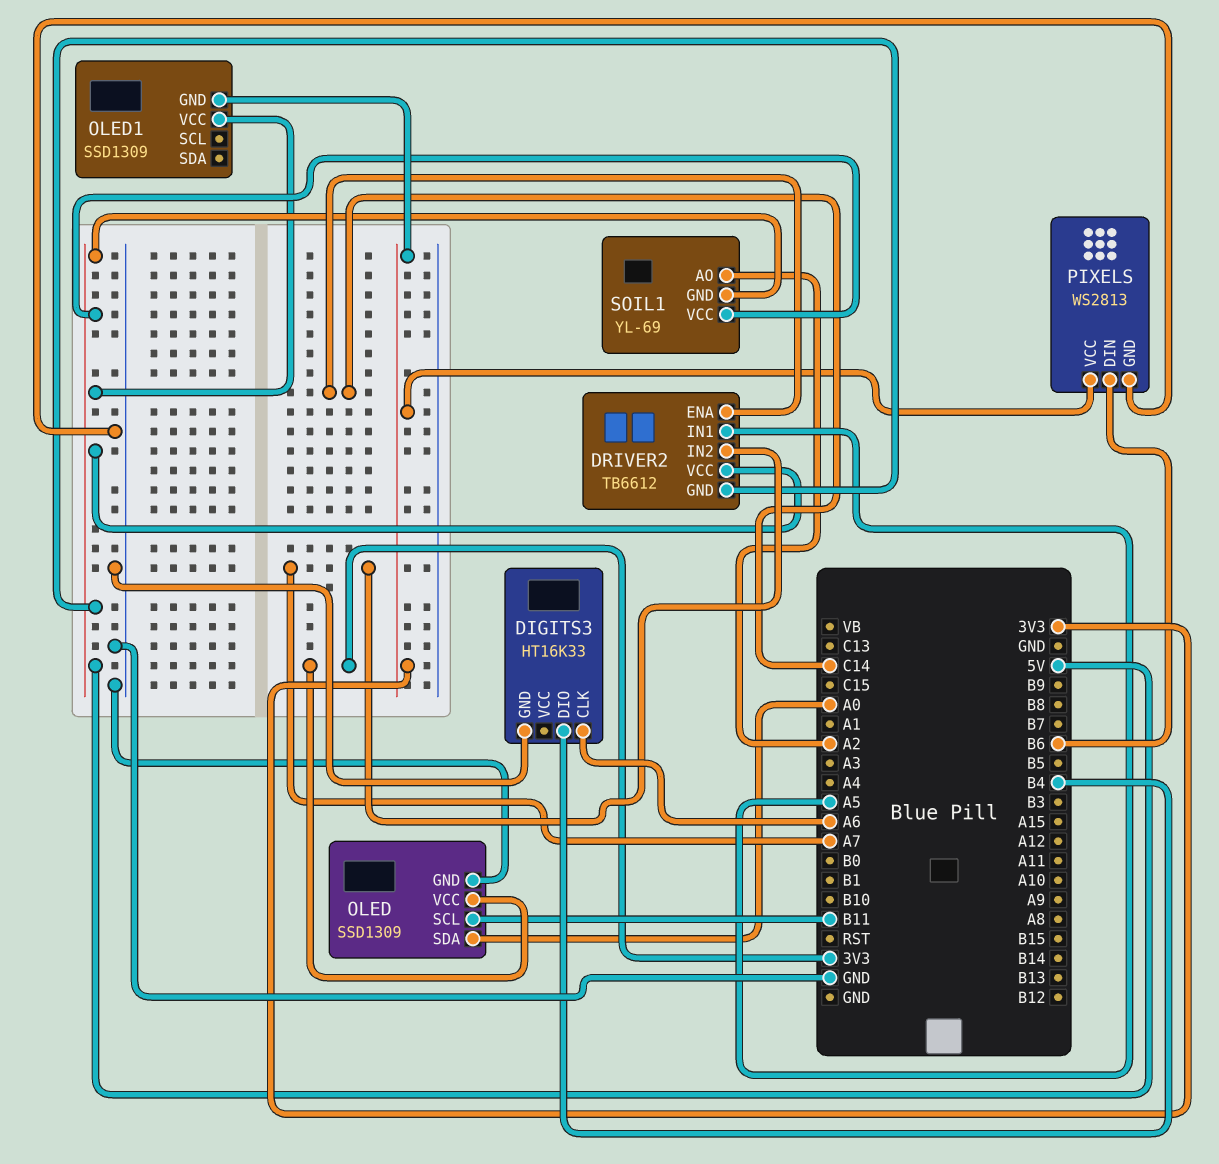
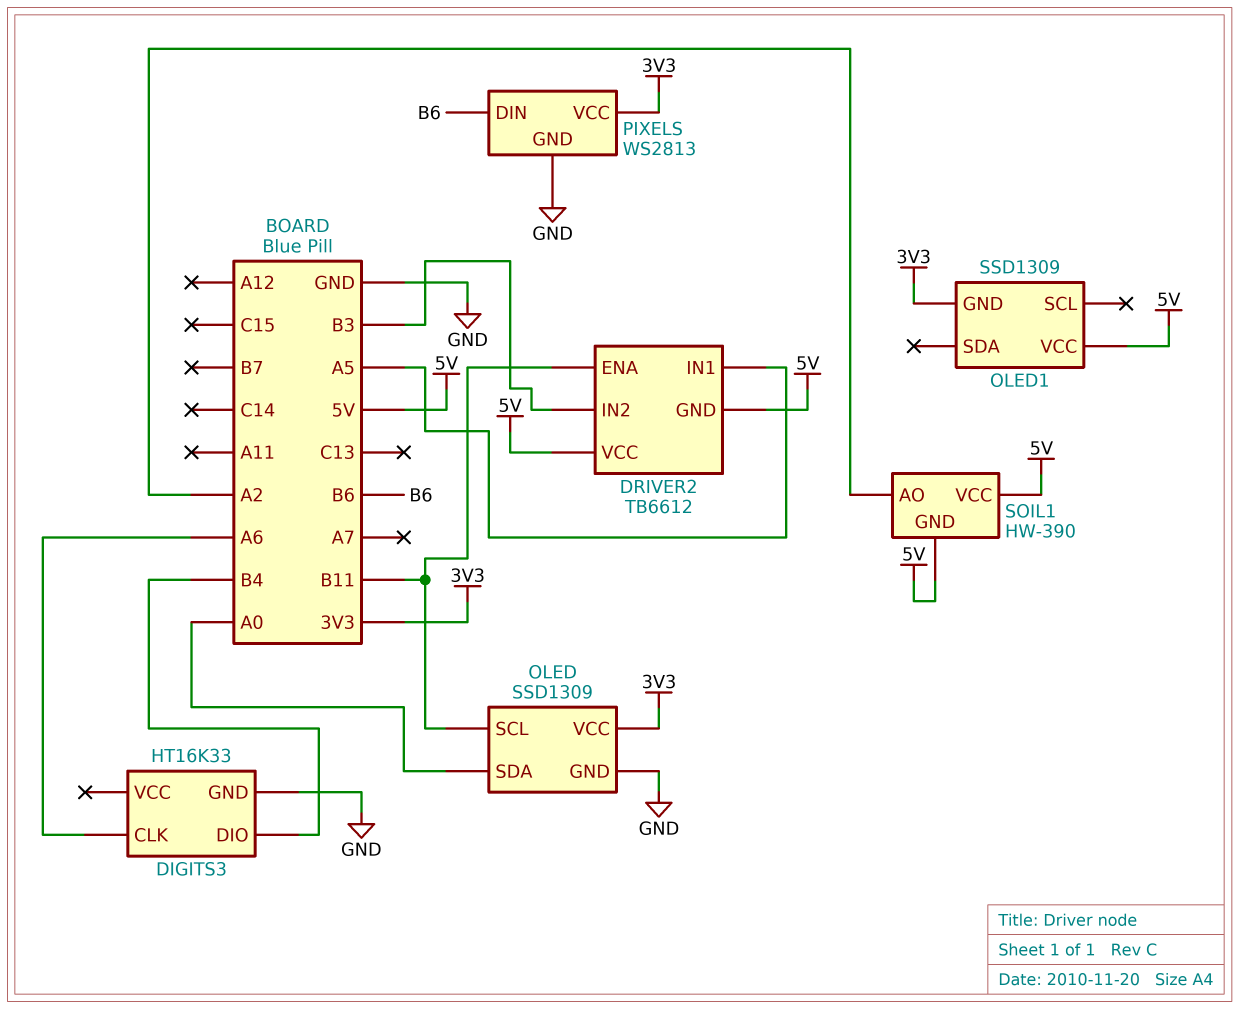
DRIVER2 pin ENA: C14 -> B11
DRIVER2 pin IN2: A7 -> B3
SOIL1: YL-69 -> HW-390

